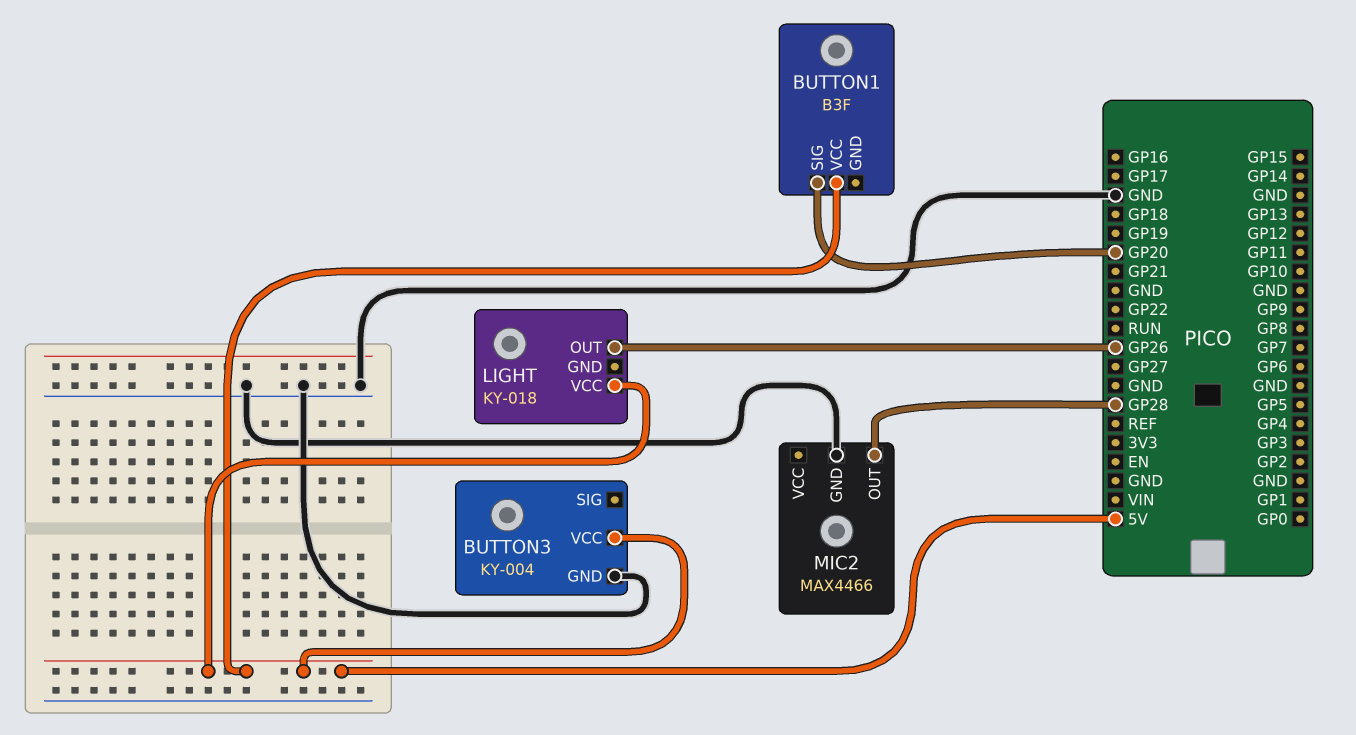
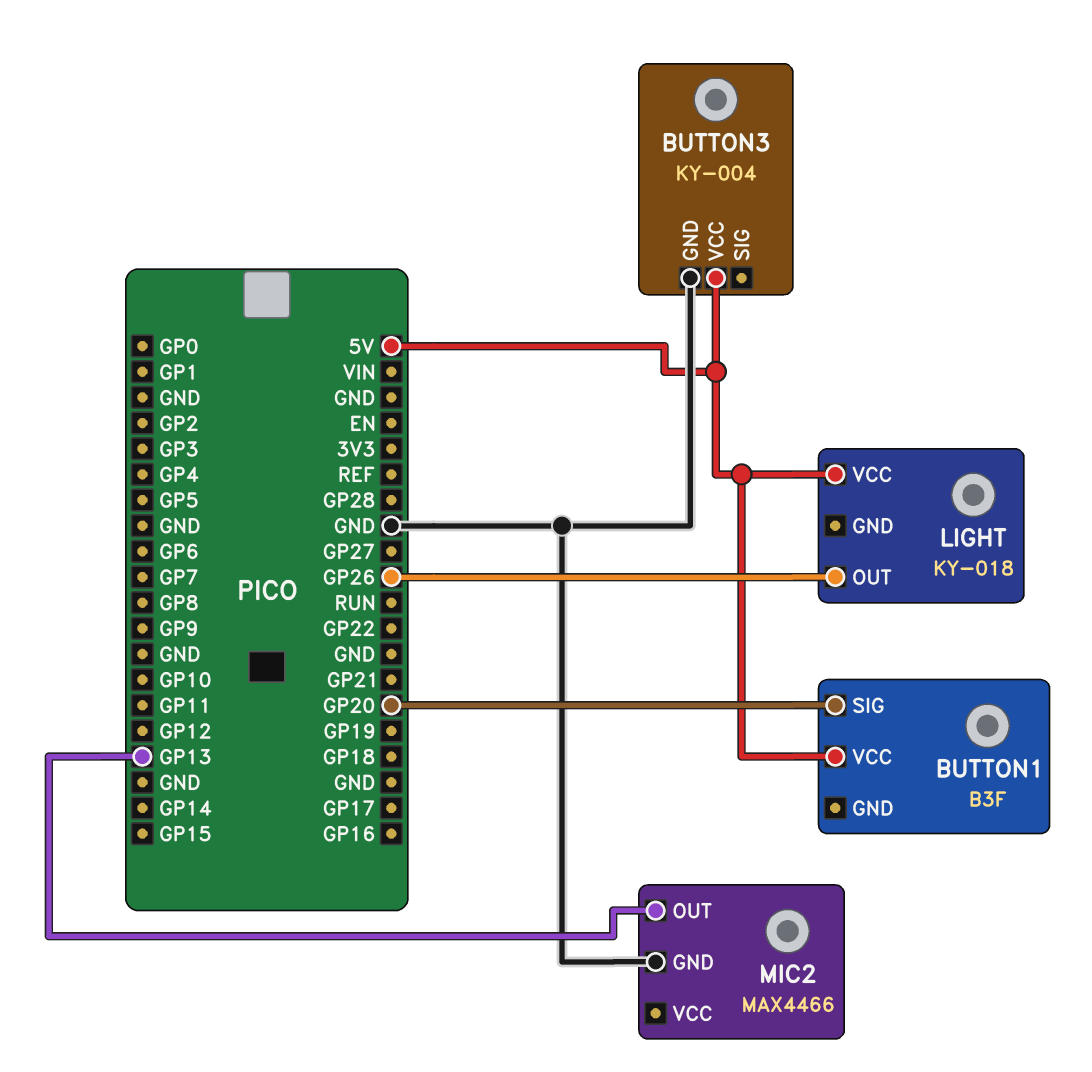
MIC2 pin OUT: GP28 -> GP13

